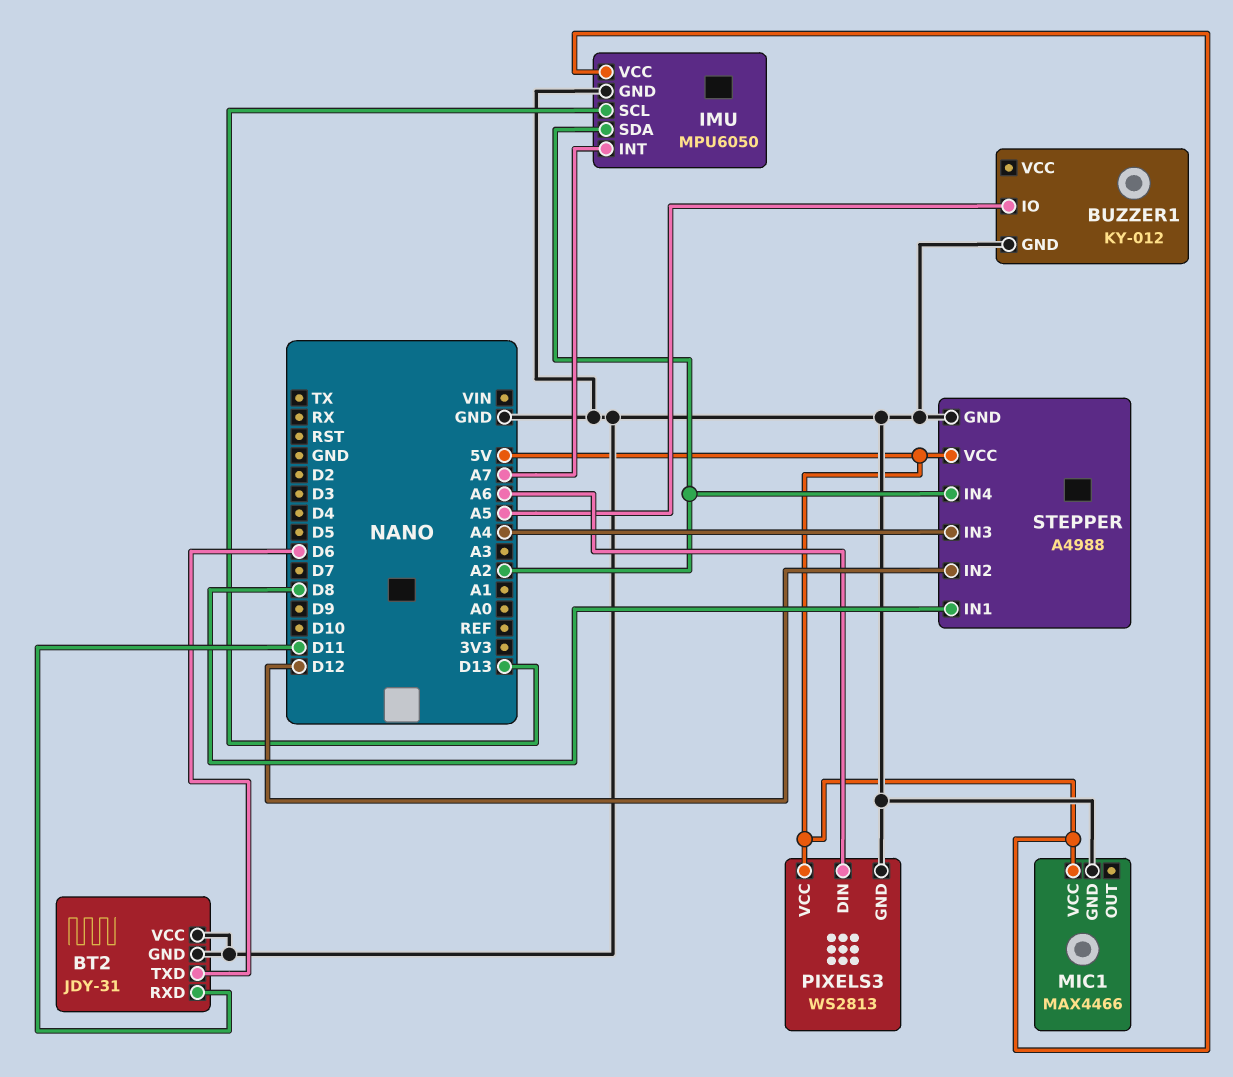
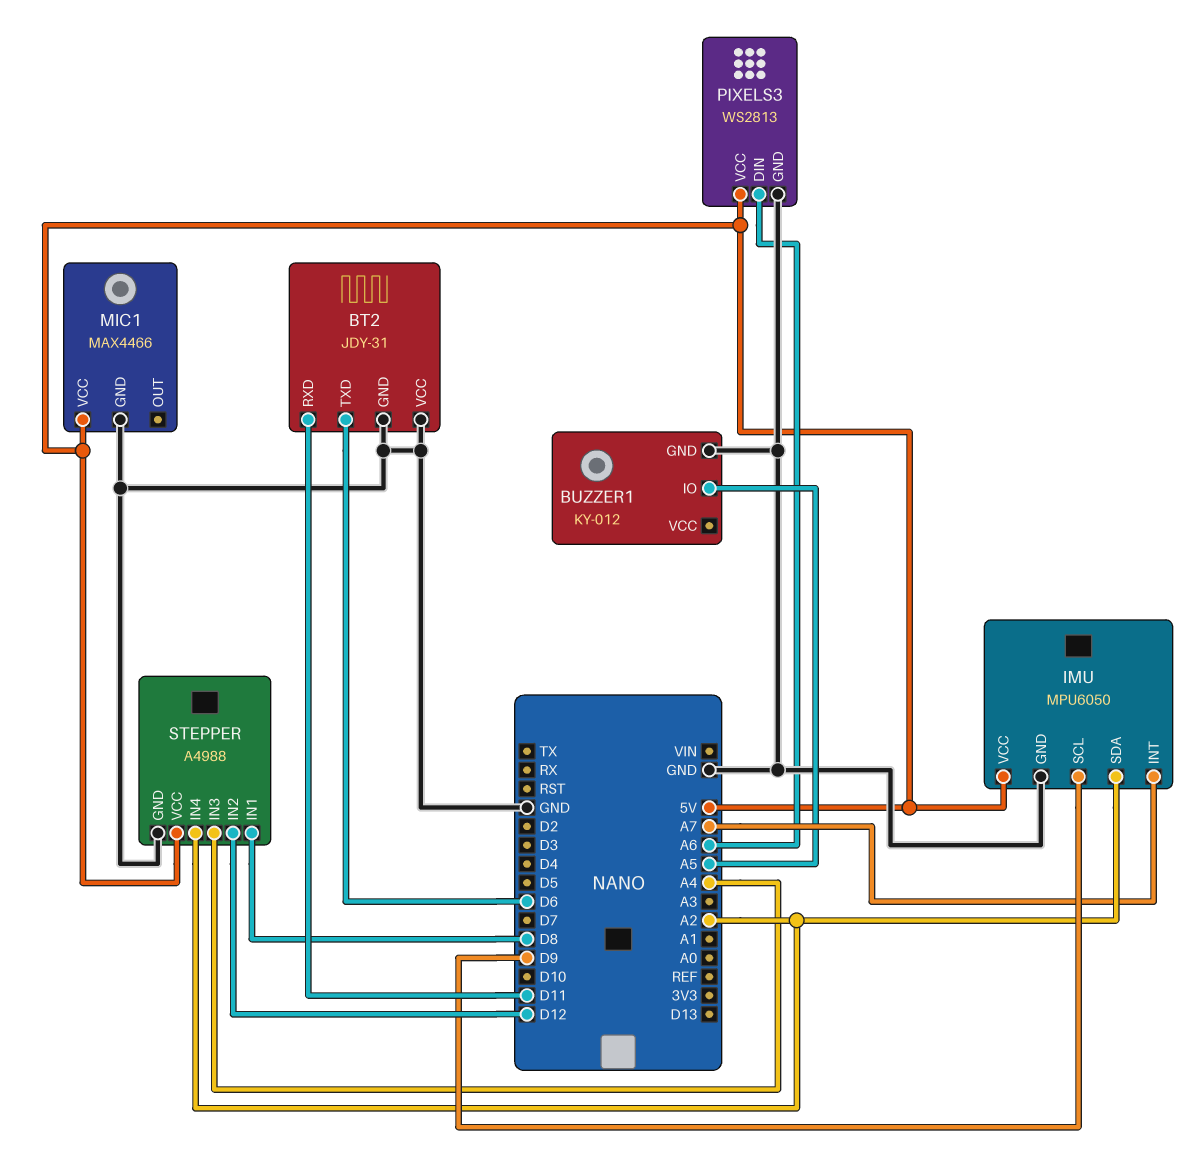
IMU pin SCL: D13 -> D9

